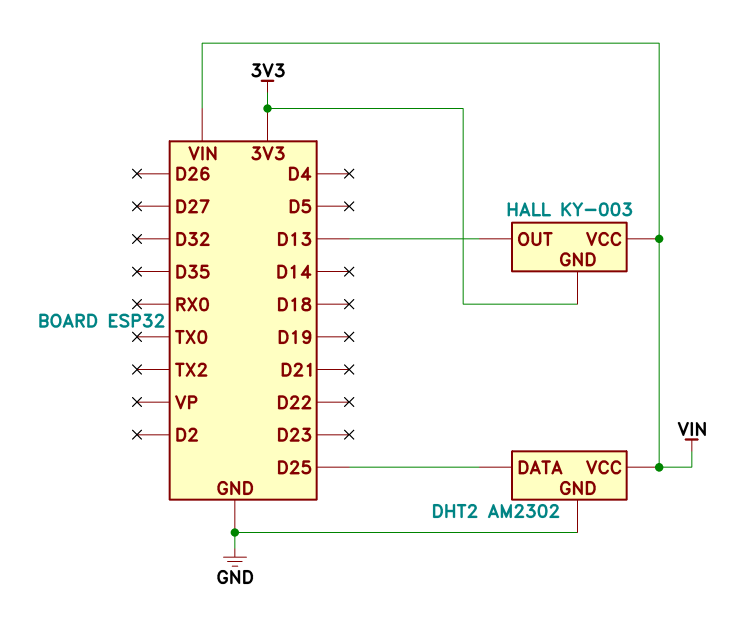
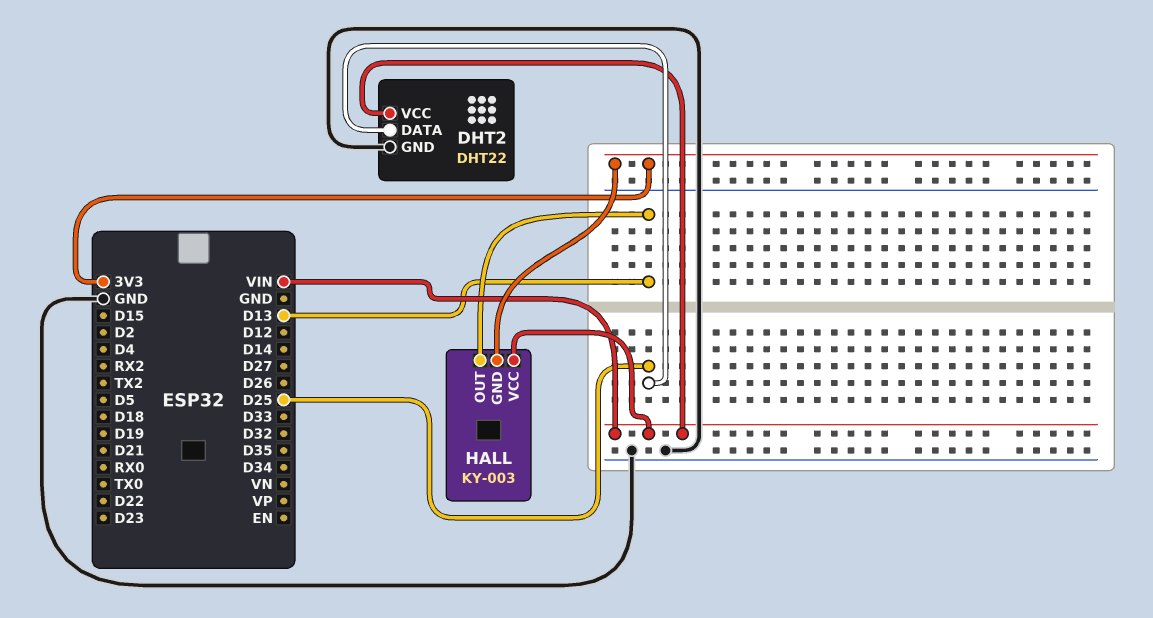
DHT2: AM2302 -> DHT22

